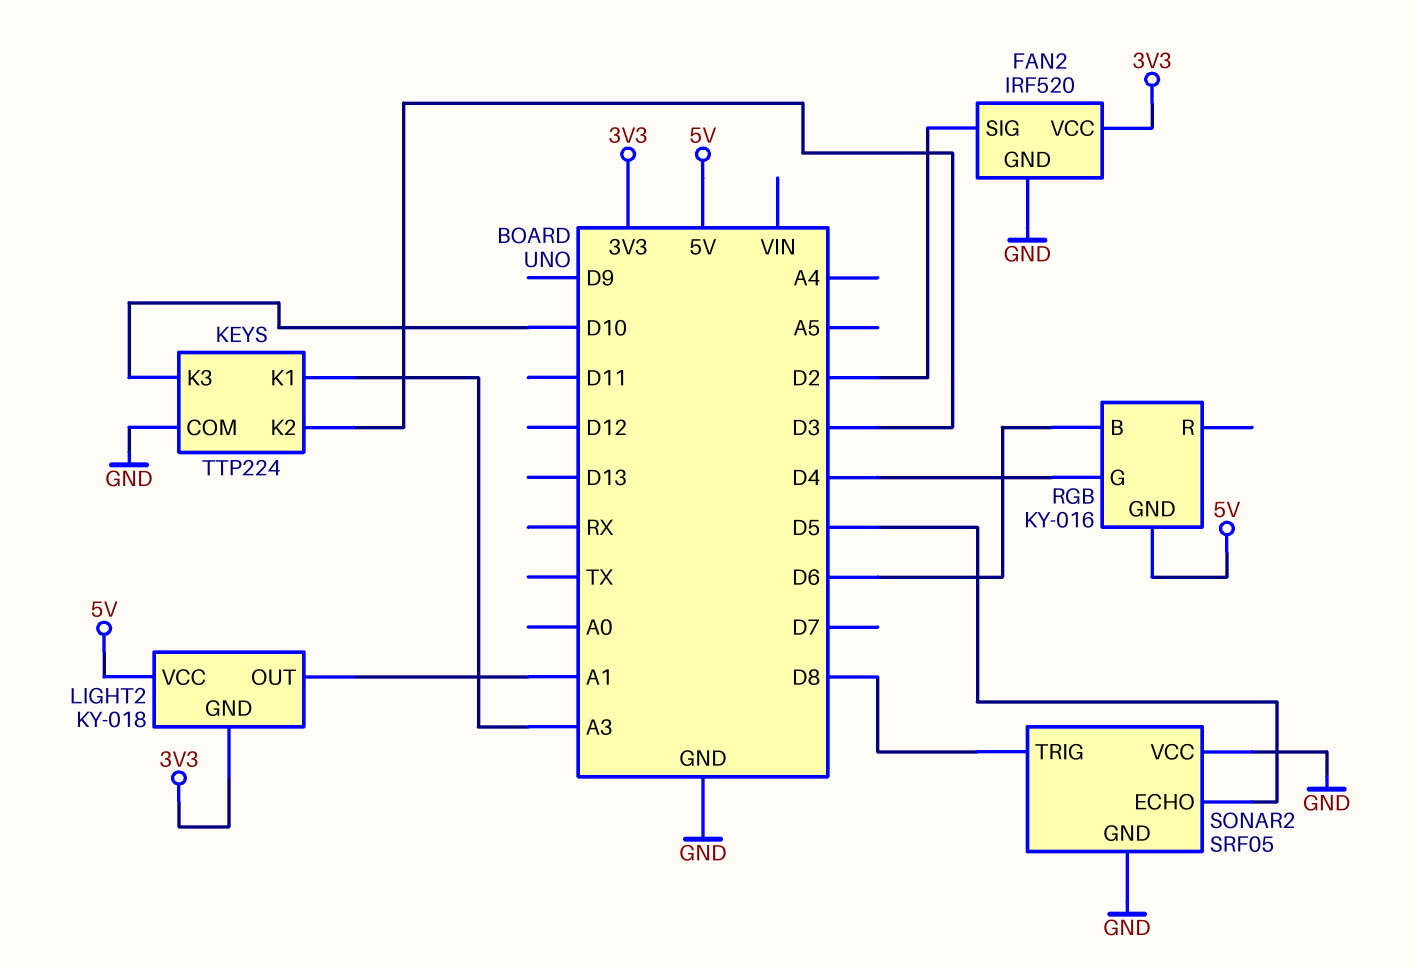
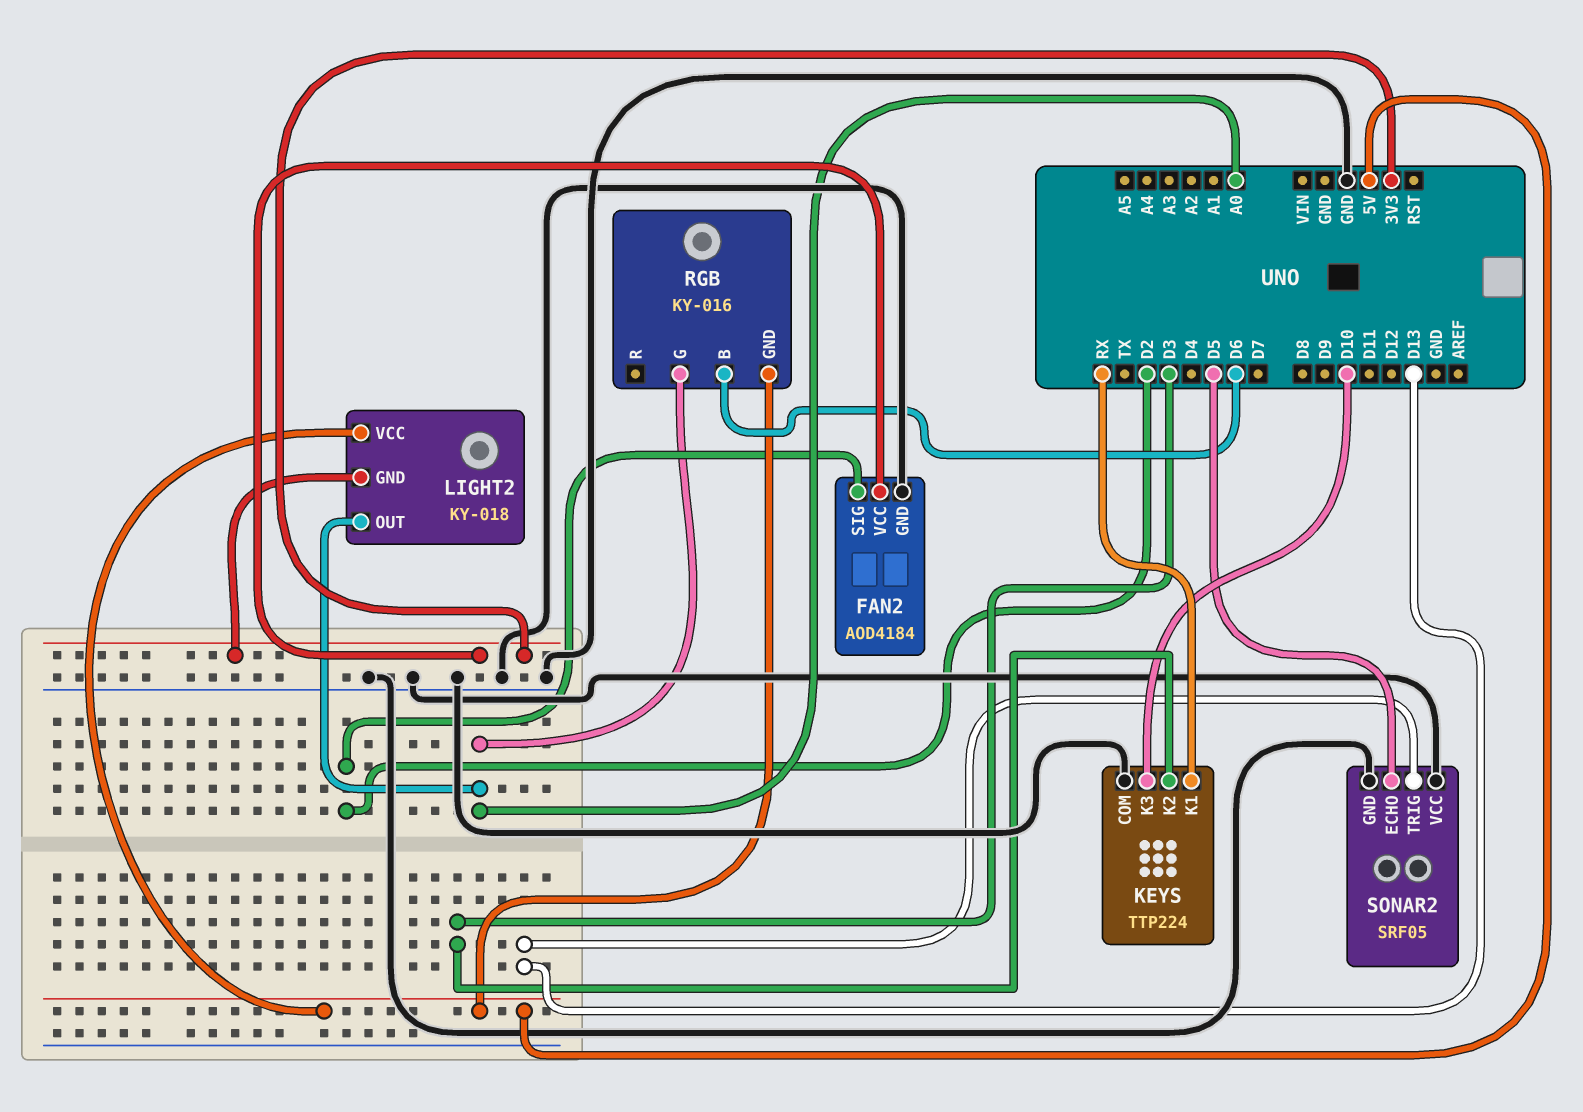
FAN2: IRF520 -> AOD4184
KEYS pin K1: A3 -> RX
LIGHT2 pin OUT: A1 -> A0
RGB pin G: D4 -> A0
SONAR2 pin TRIG: D8 -> D13

